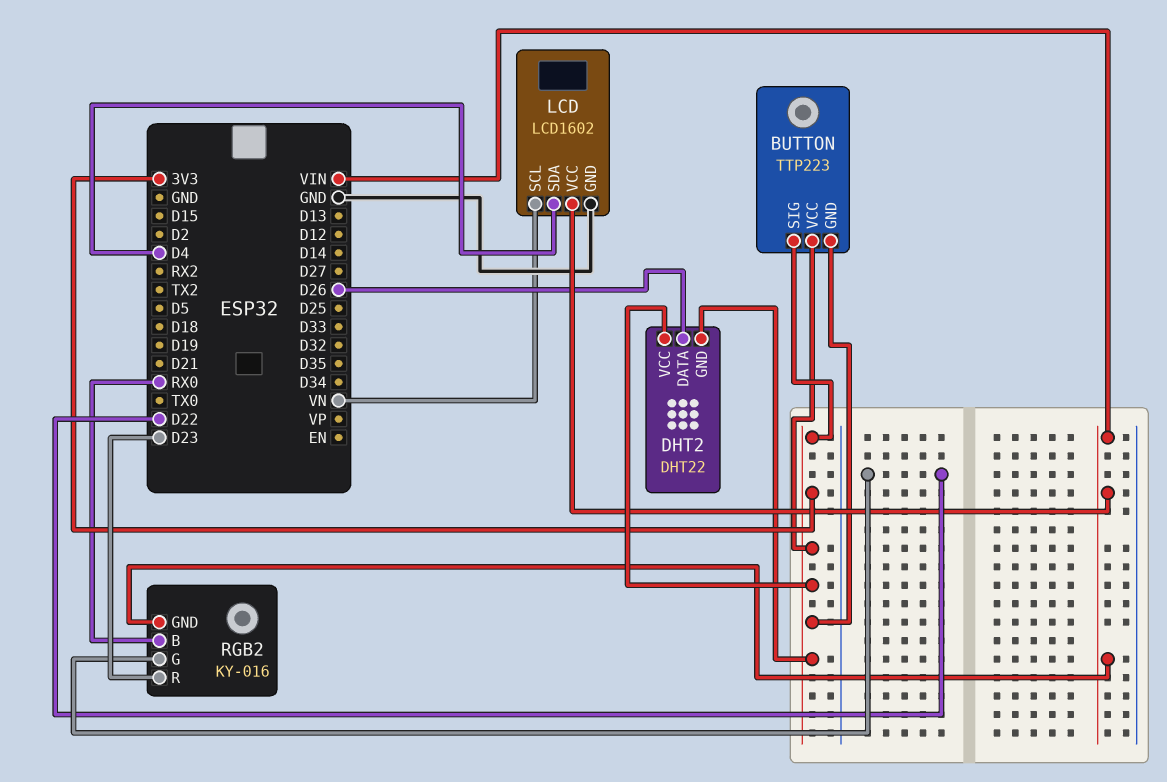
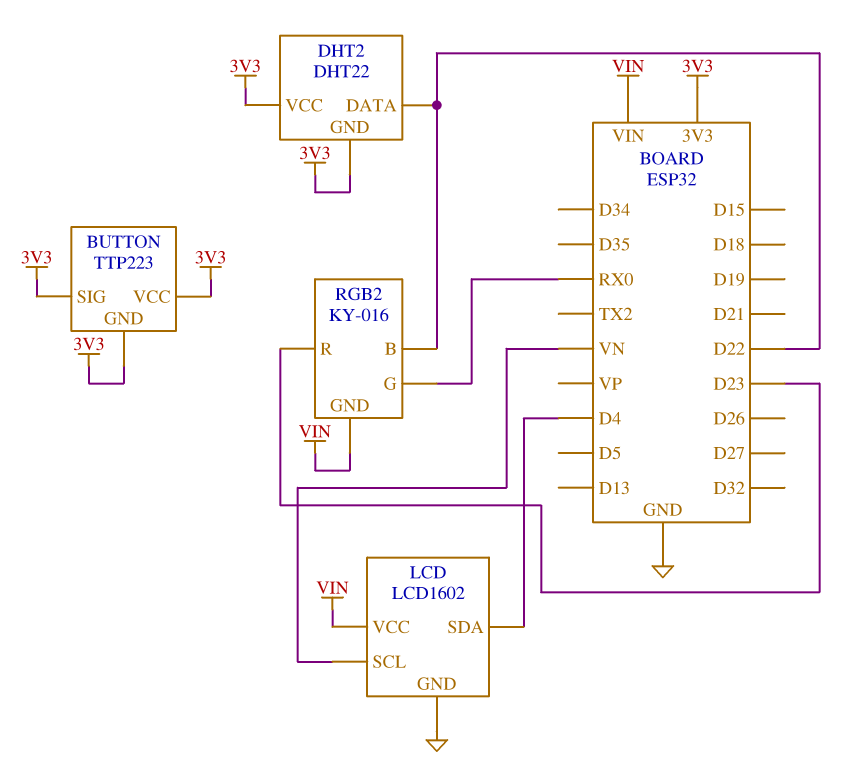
DHT2 pin DATA: D26 -> D22
RGB2 pin B: RX0 -> D22
RGB2 pin G: D22 -> RX0

